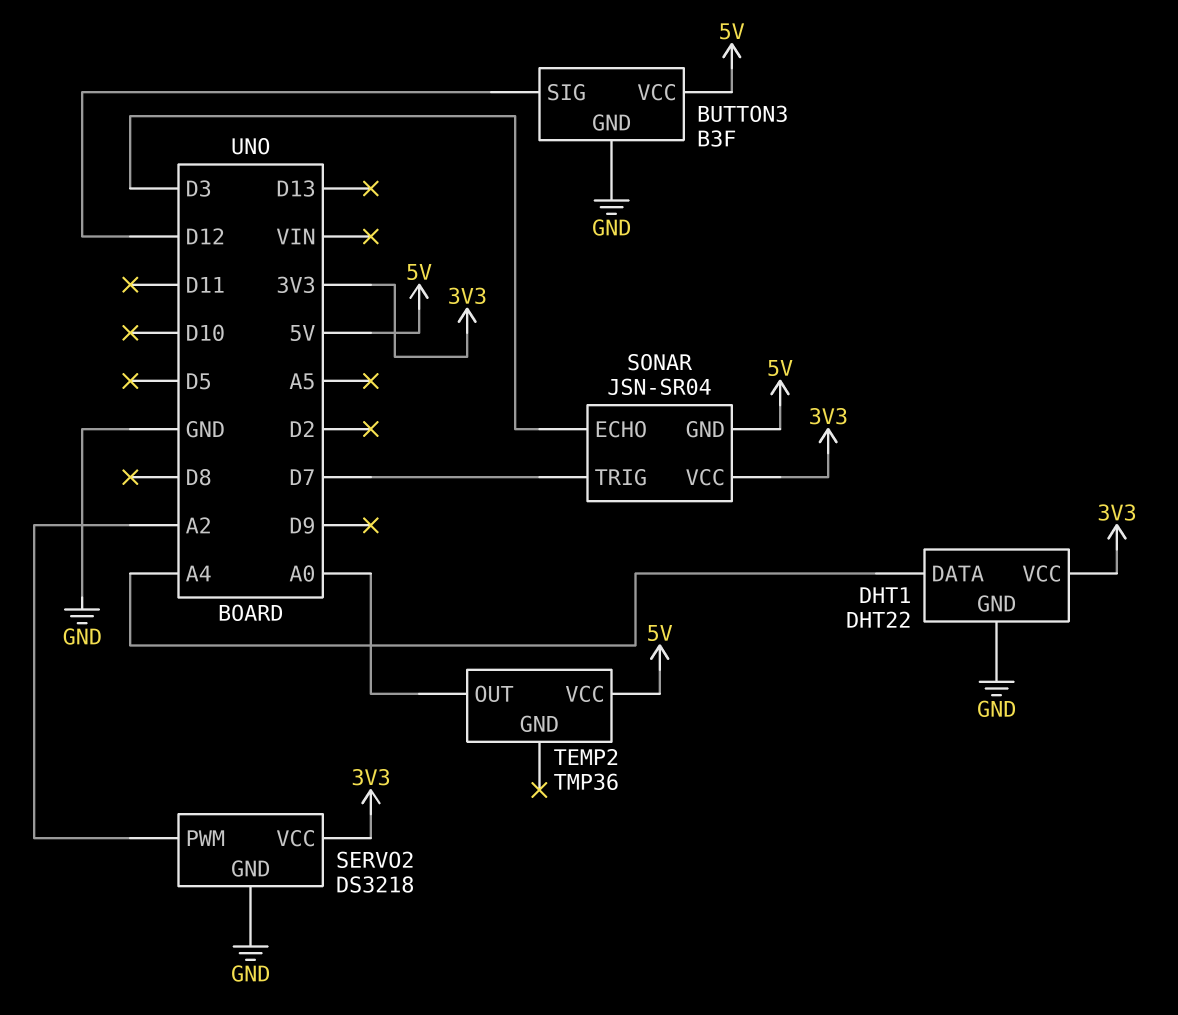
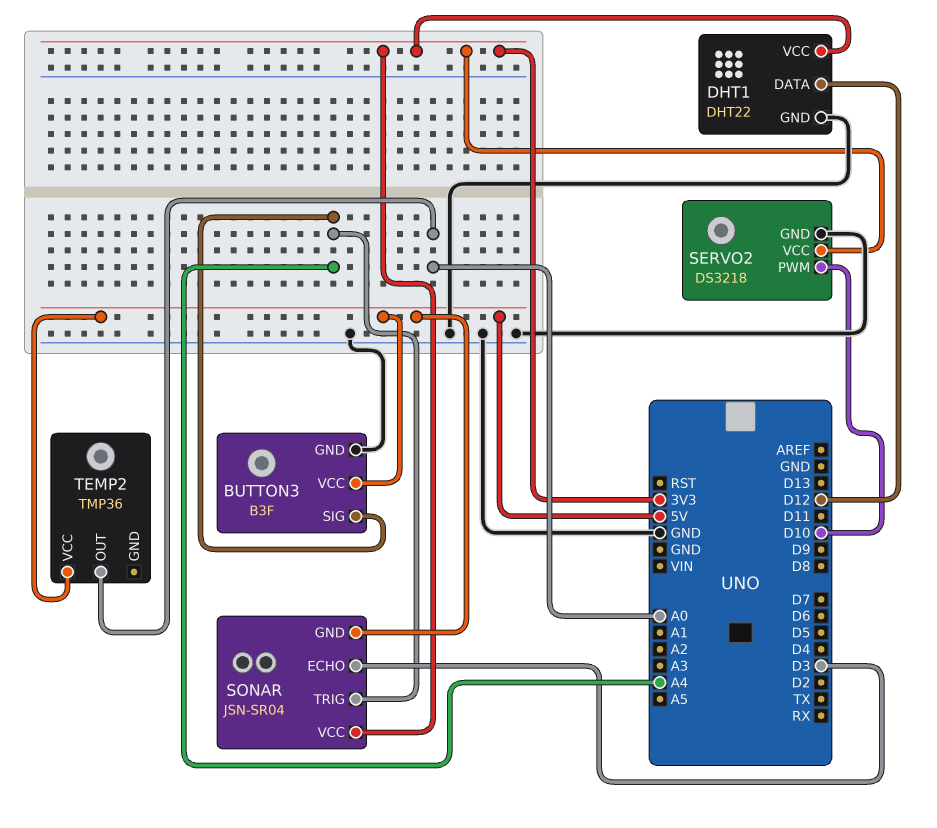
BUTTON3 pin SIG: D12 -> A4
DHT1 pin DATA: A4 -> D12
SERVO2 pin PWM: A2 -> D10
SONAR pin TRIG: D7 -> A4

